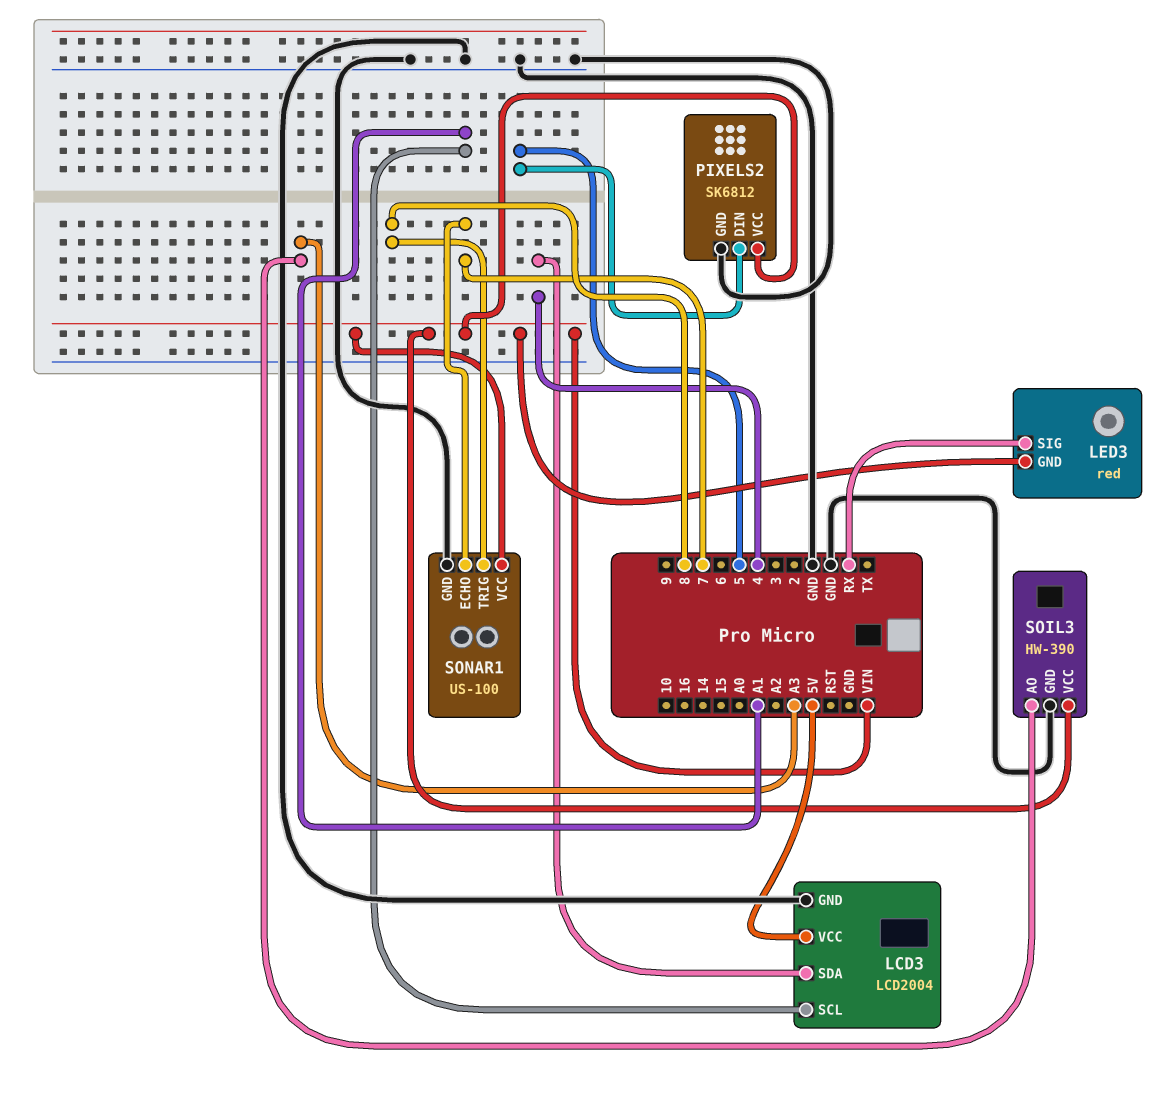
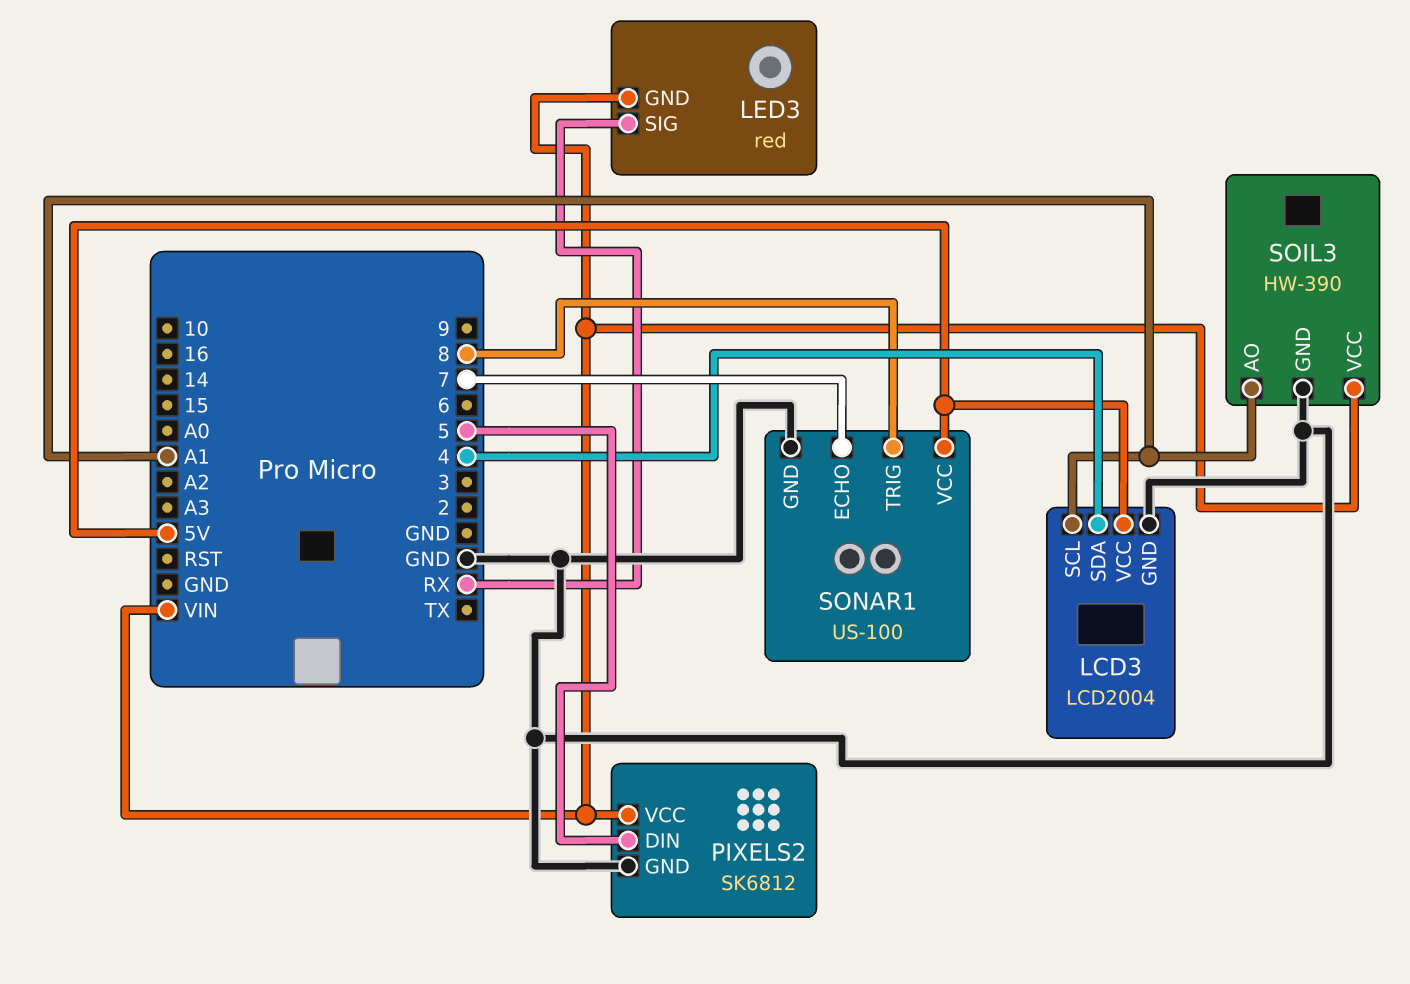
SOIL3 pin AO: A3 -> A1
SONAR1 pin VCC: VIN -> 5V

